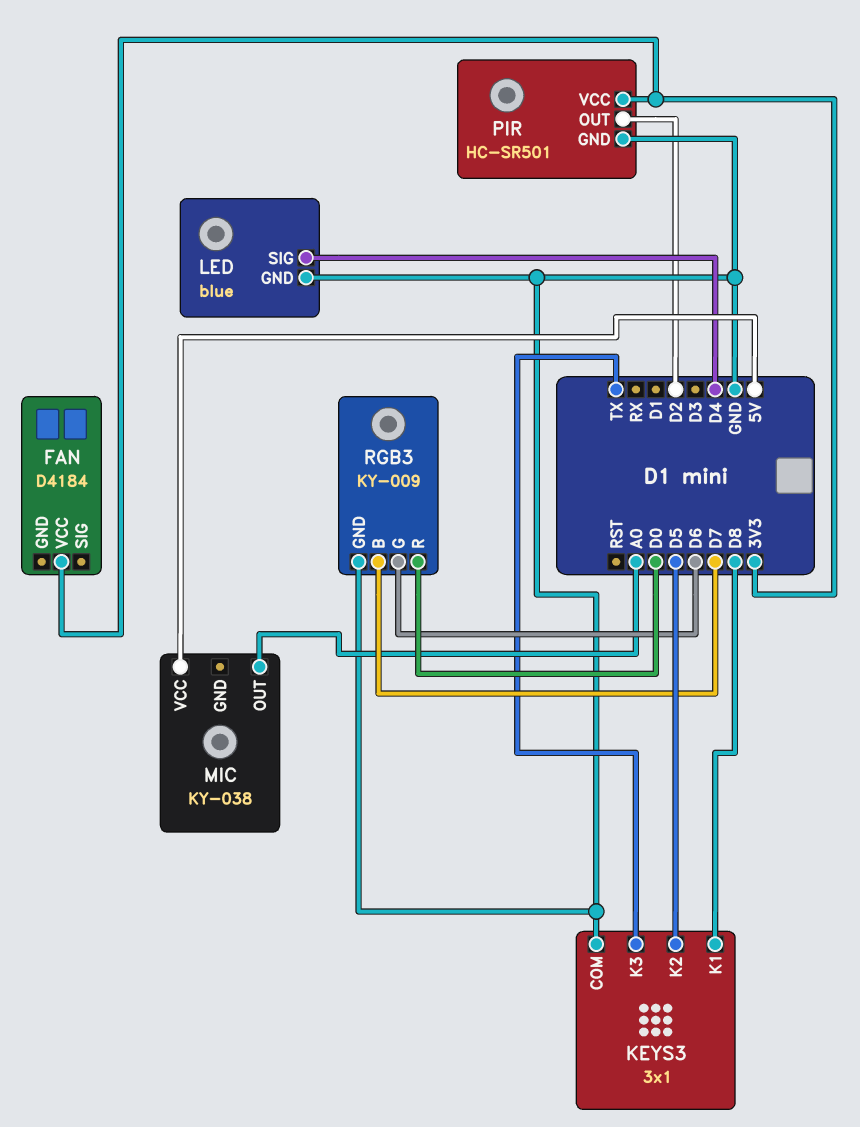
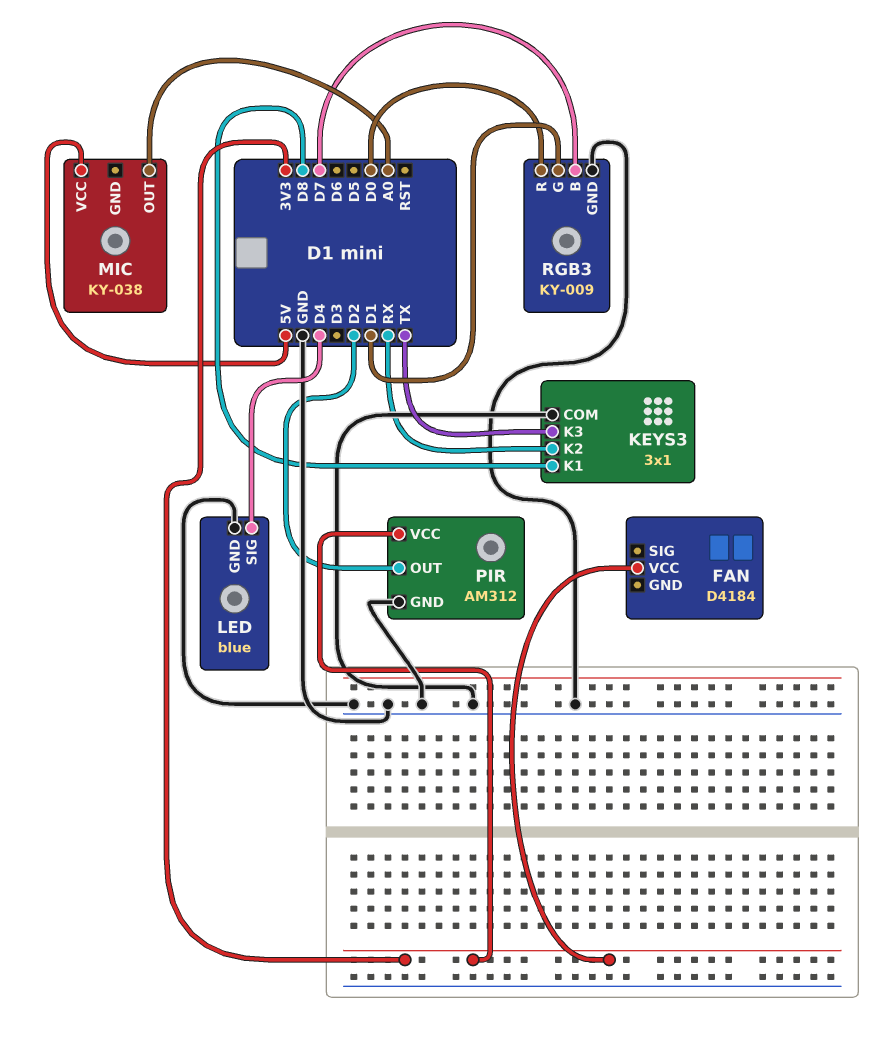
KEYS3 pin K2: D5 -> RX
PIR: HC-SR501 -> AM312
RGB3 pin G: D6 -> D1

